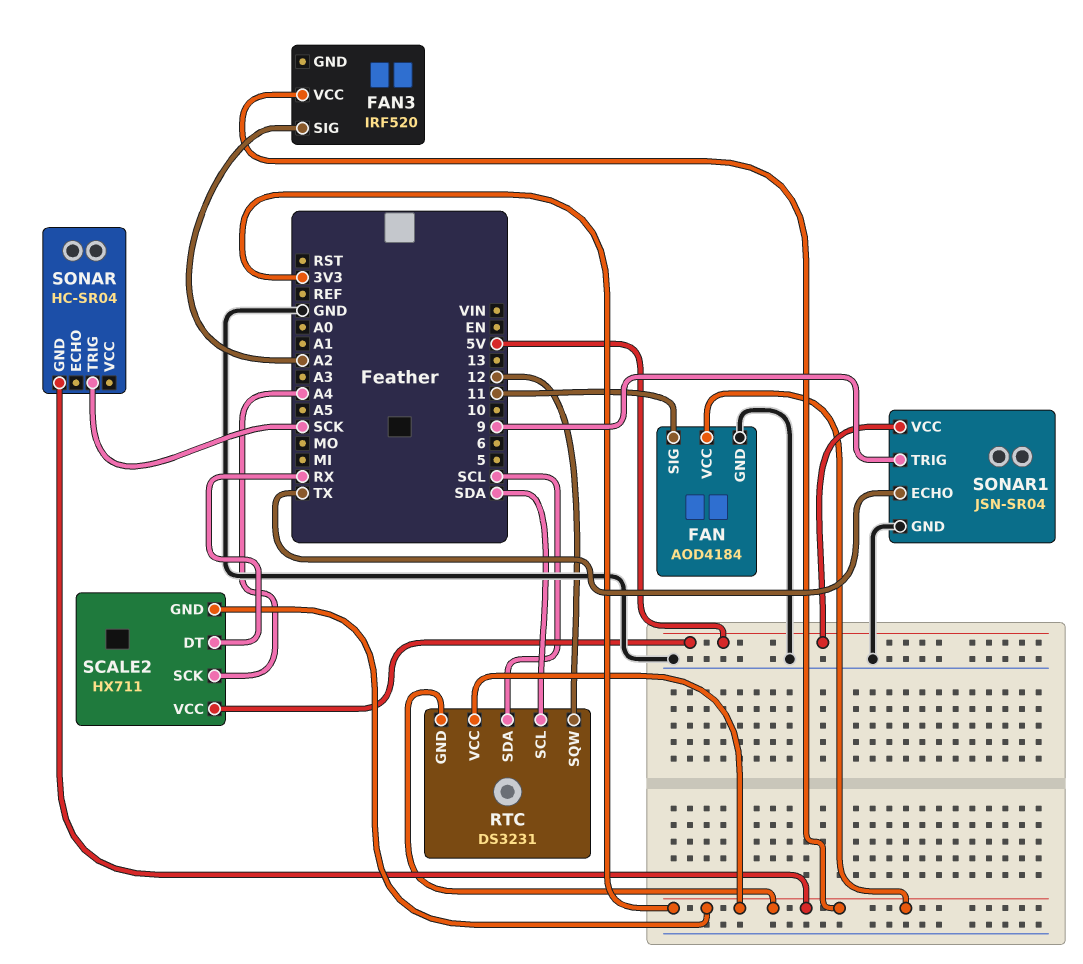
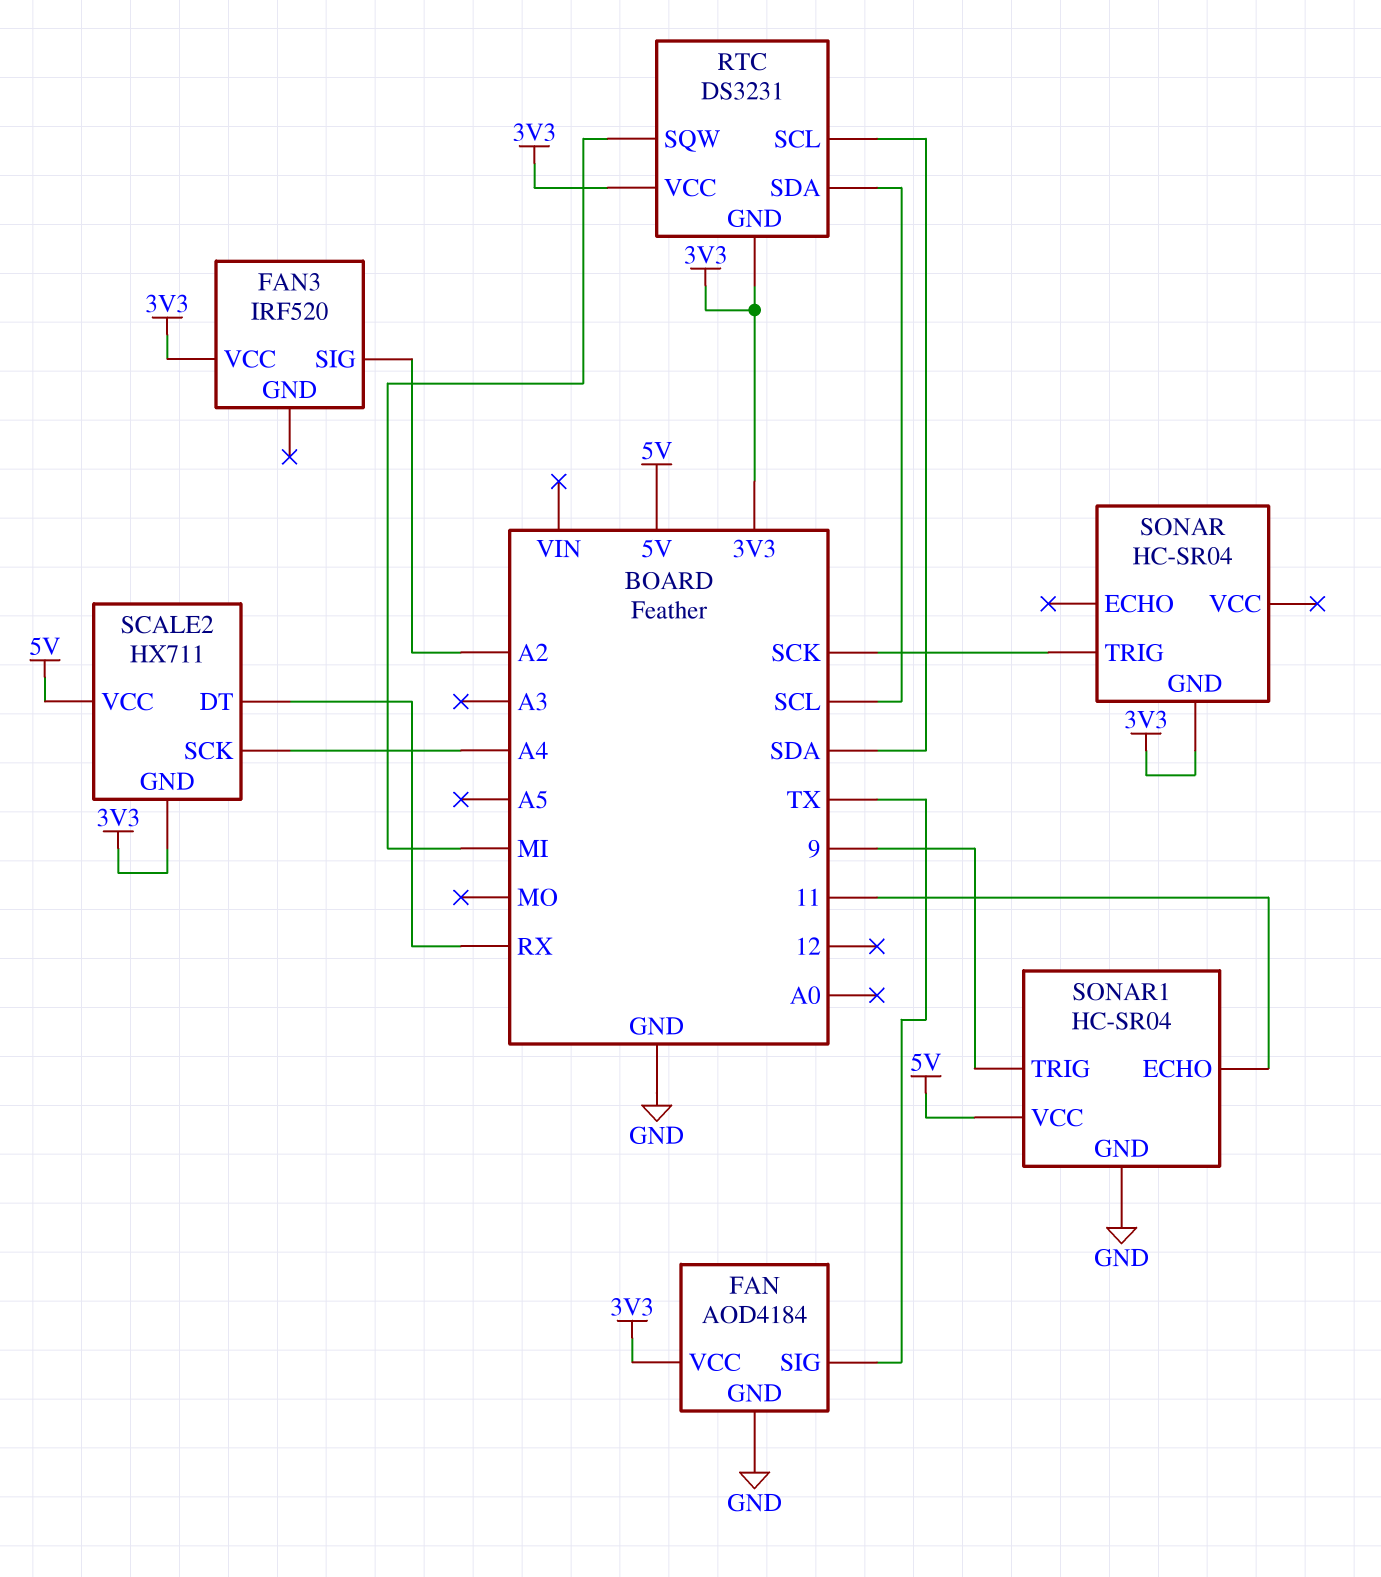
FAN pin SIG: 11 -> TX
RTC pin SQW: 12 -> MI
SONAR1: JSN-SR04 -> HC-SR04
SONAR1 pin ECHO: TX -> 11

